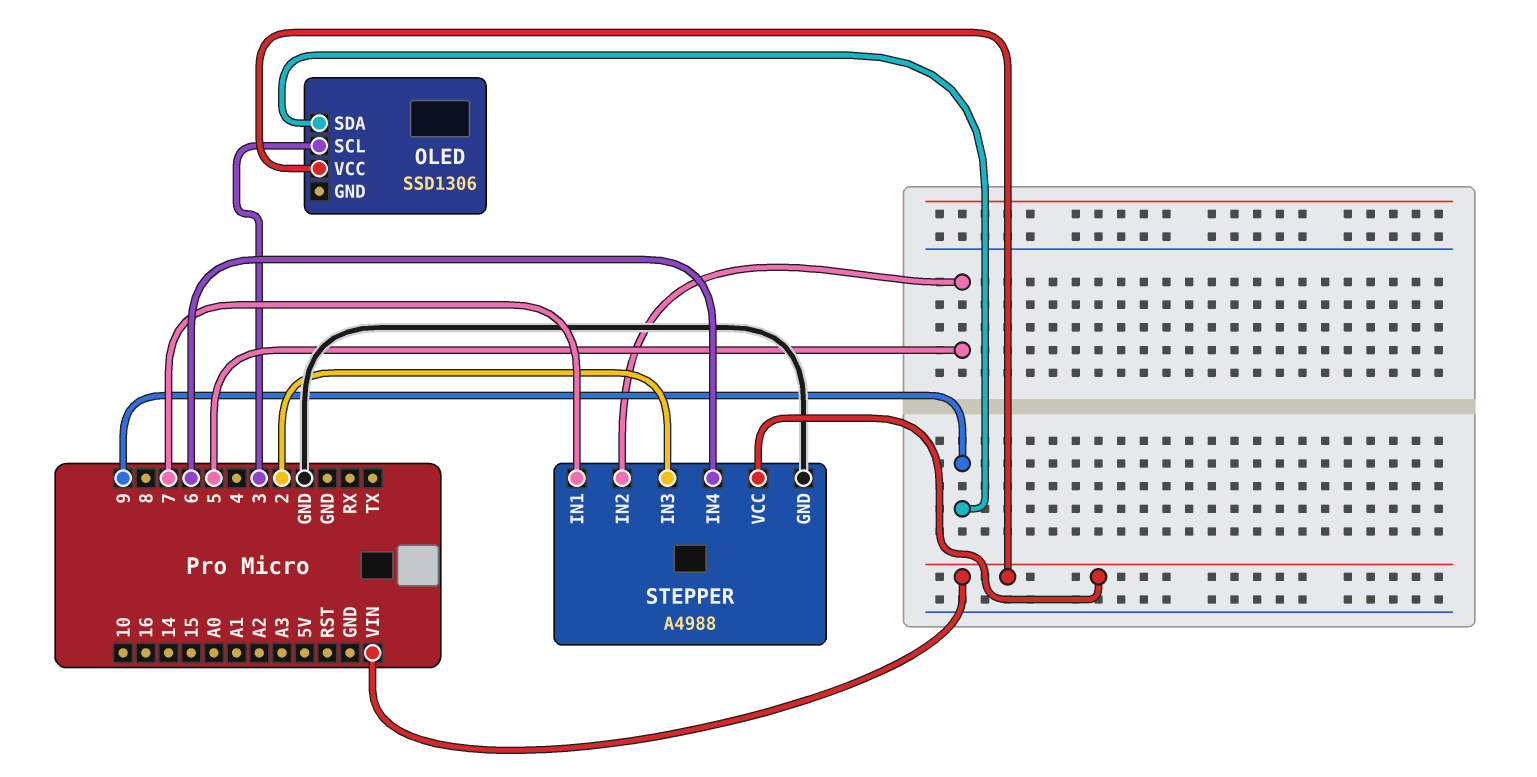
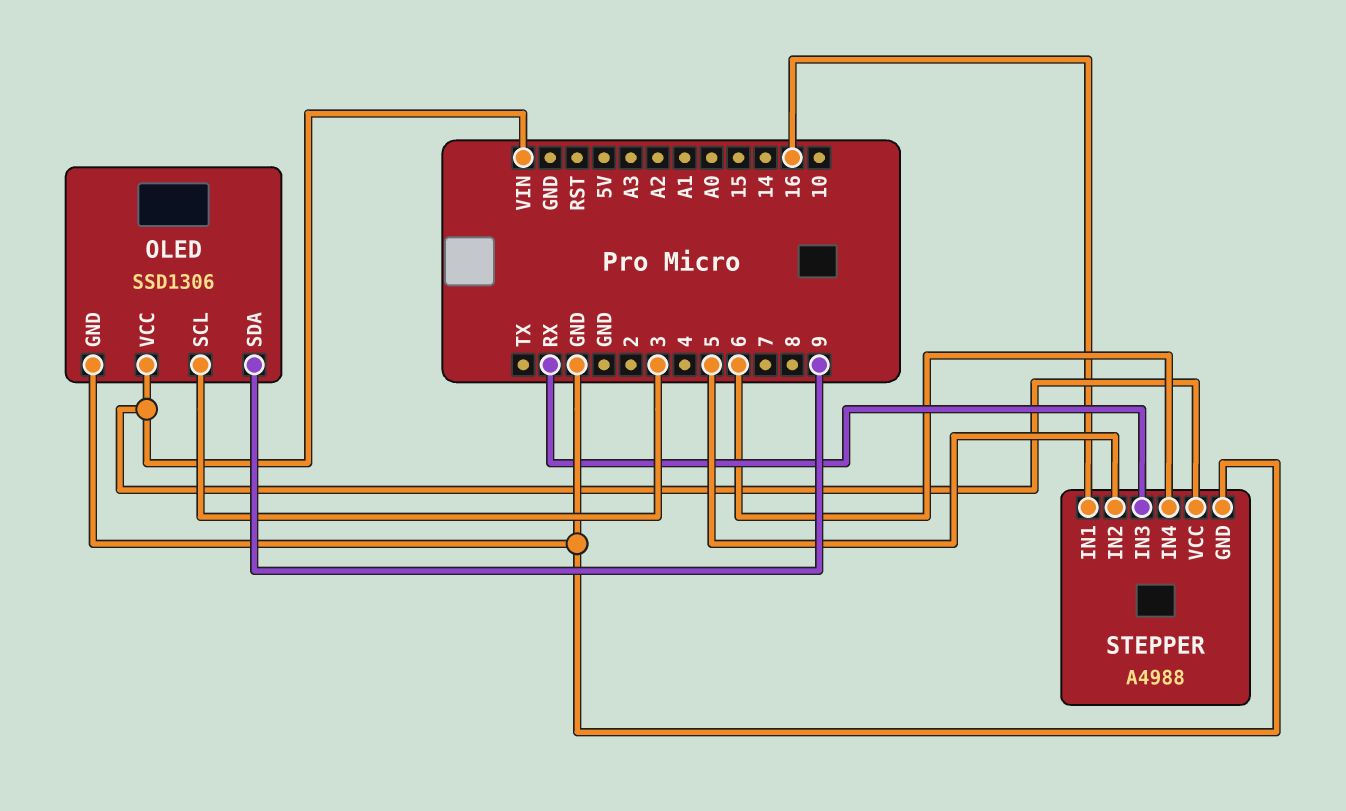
OLED pin GND: none -> GND
STEPPER pin IN1: 7 -> 16
STEPPER pin IN3: 2 -> RX

